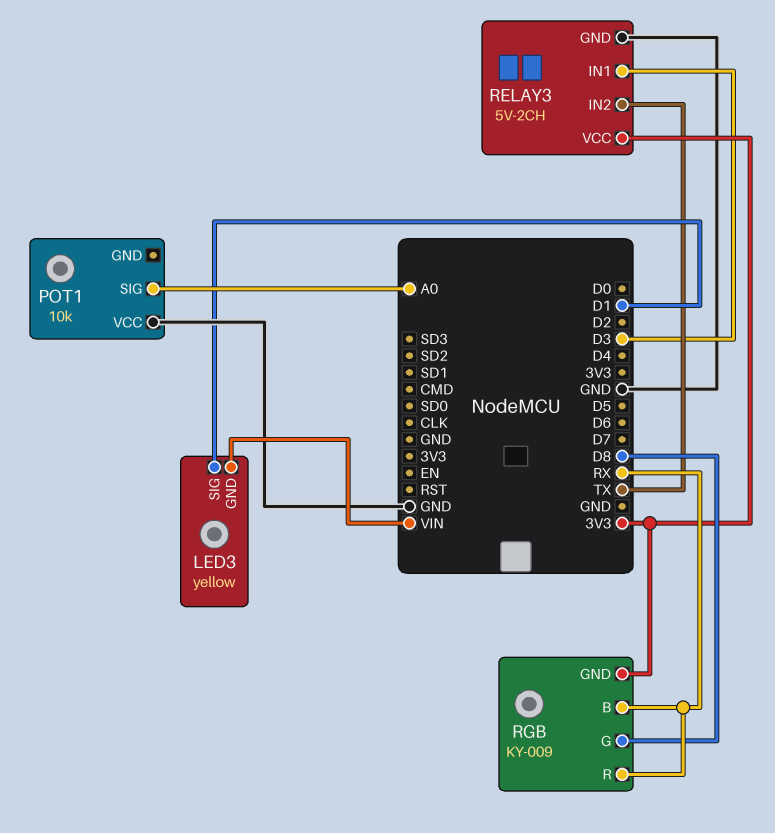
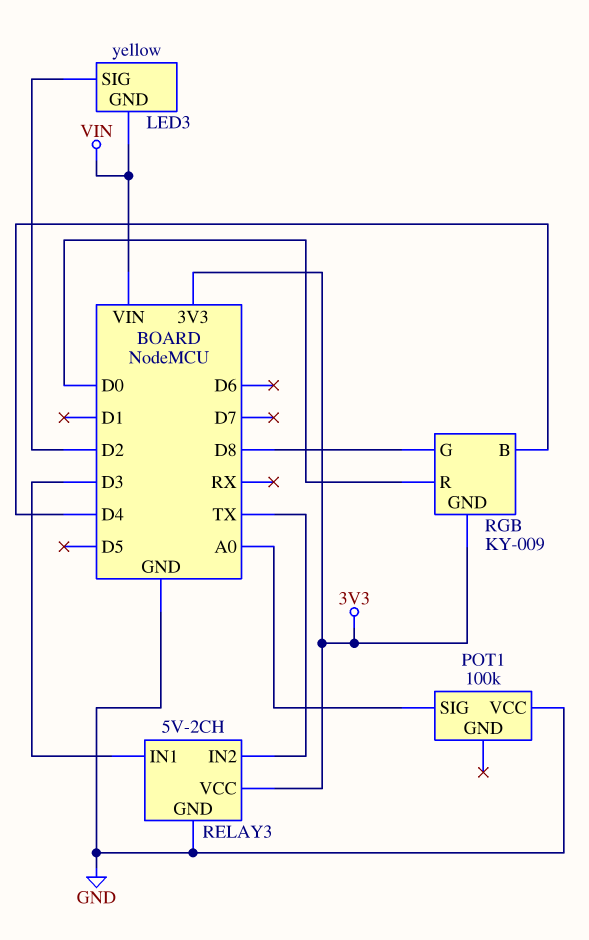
LED3 pin SIG: D1 -> D2
POT1: 10k -> 100k
RGB pin B: RX -> D4
RGB pin R: RX -> D0

